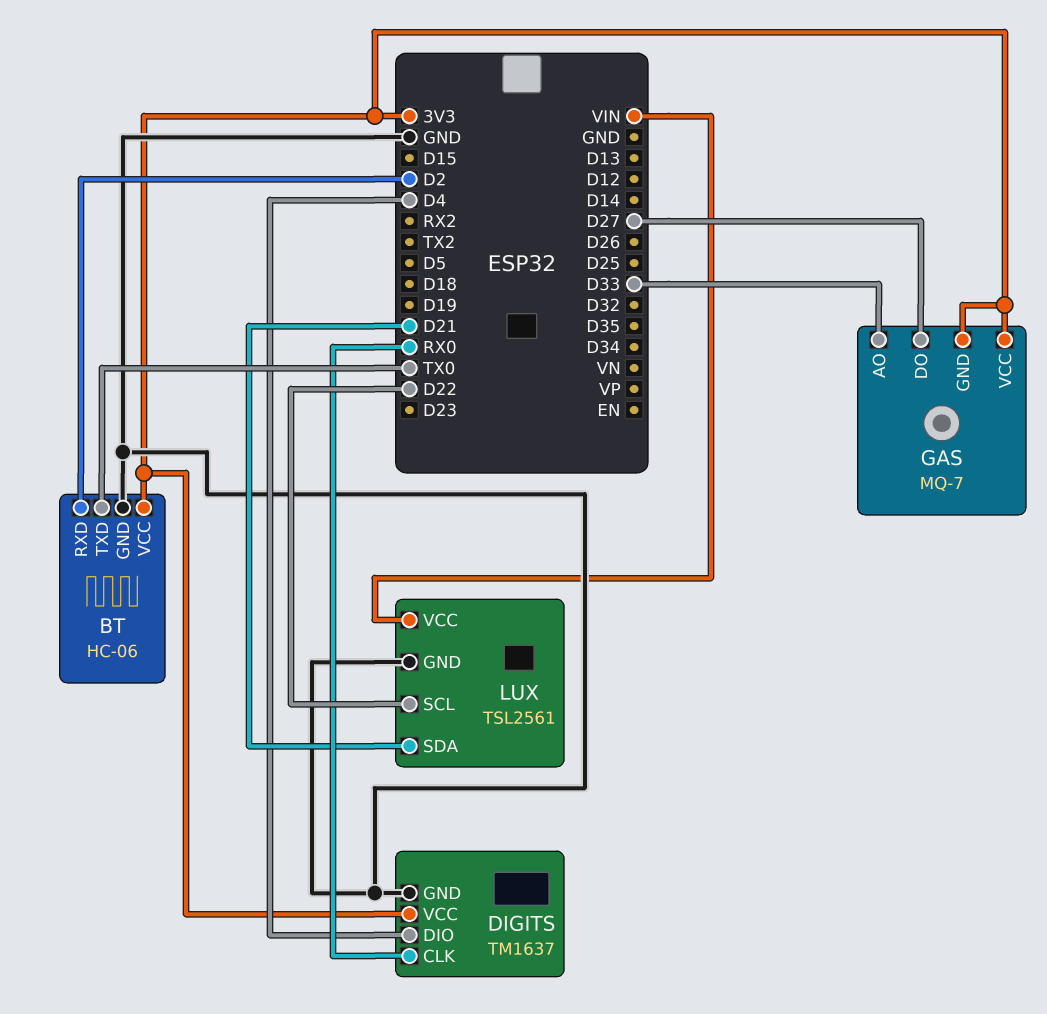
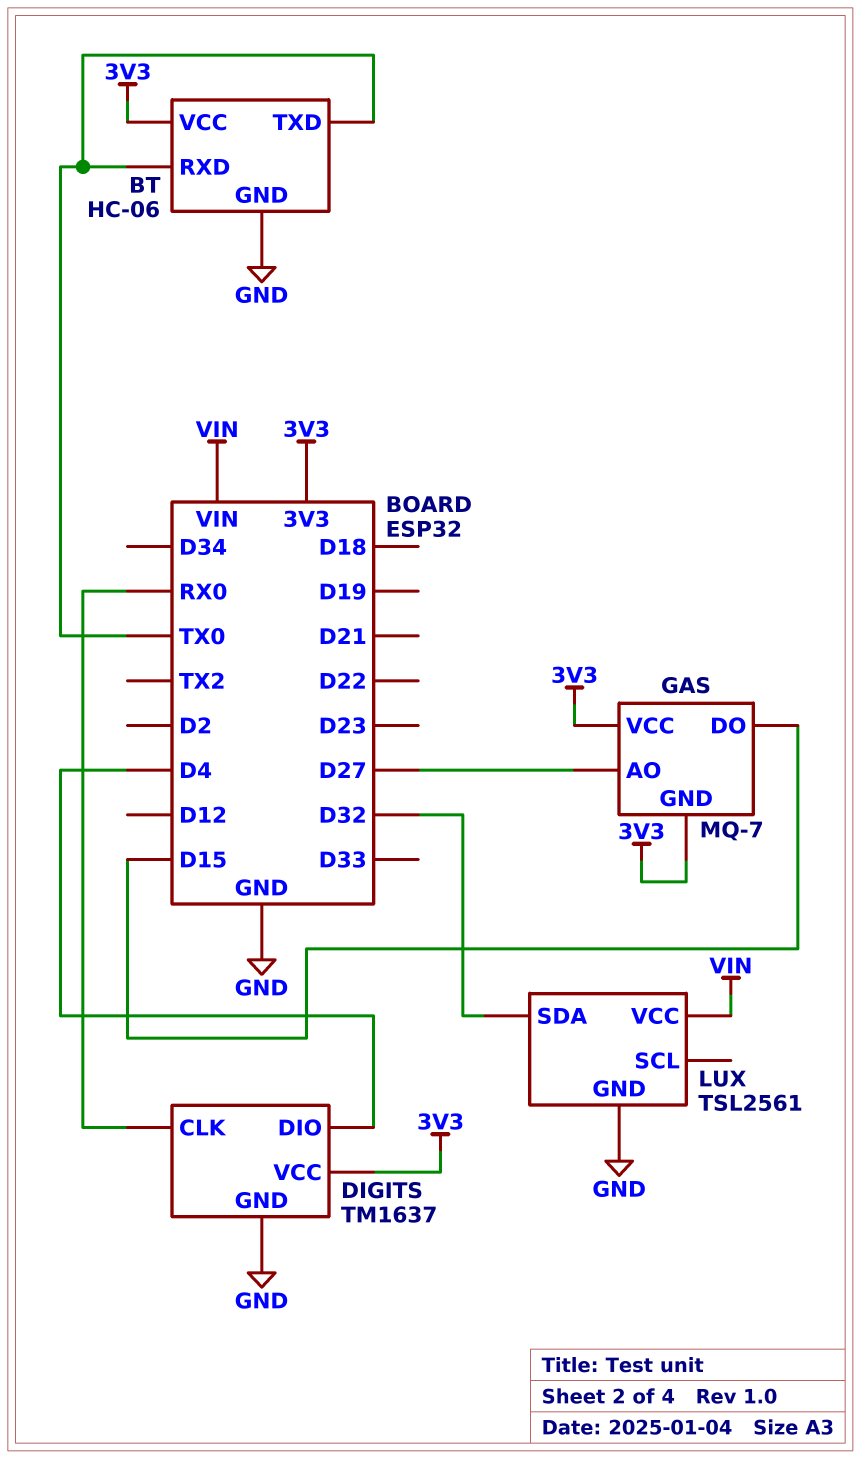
BT pin RXD: D2 -> TX0
GAS pin AO: D33 -> D27
GAS pin DO: D27 -> D15
LUX pin SCL: D22 -> none
LUX pin SDA: D21 -> D32

